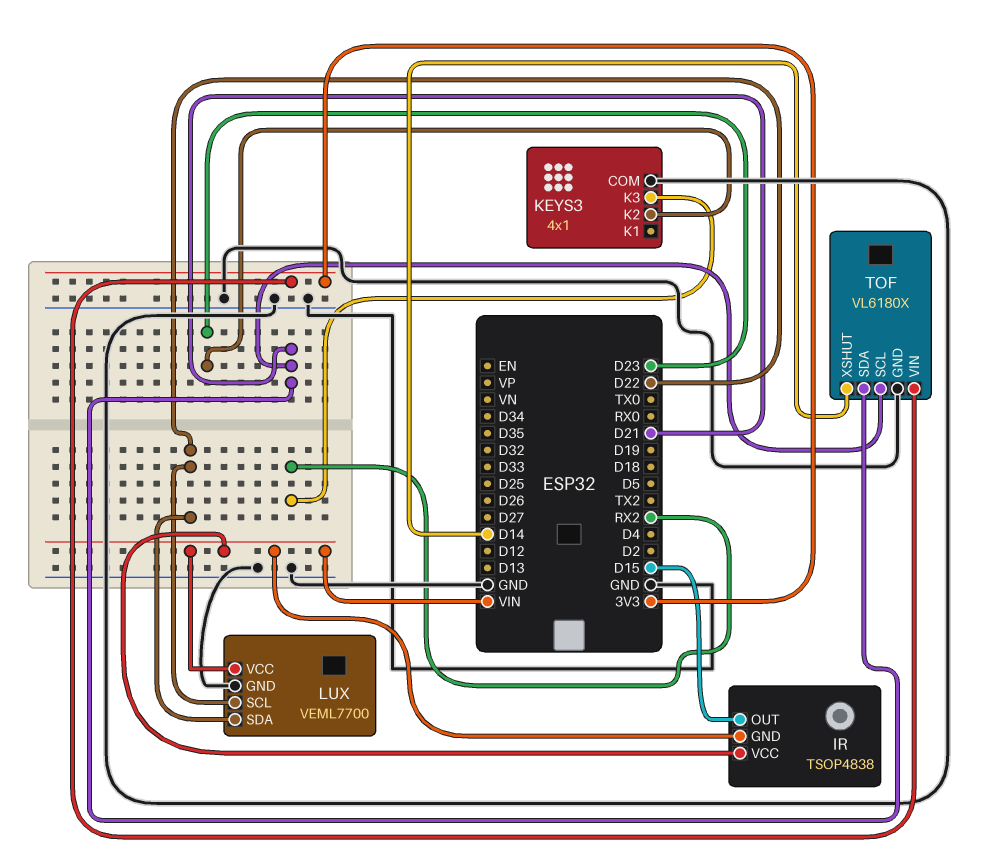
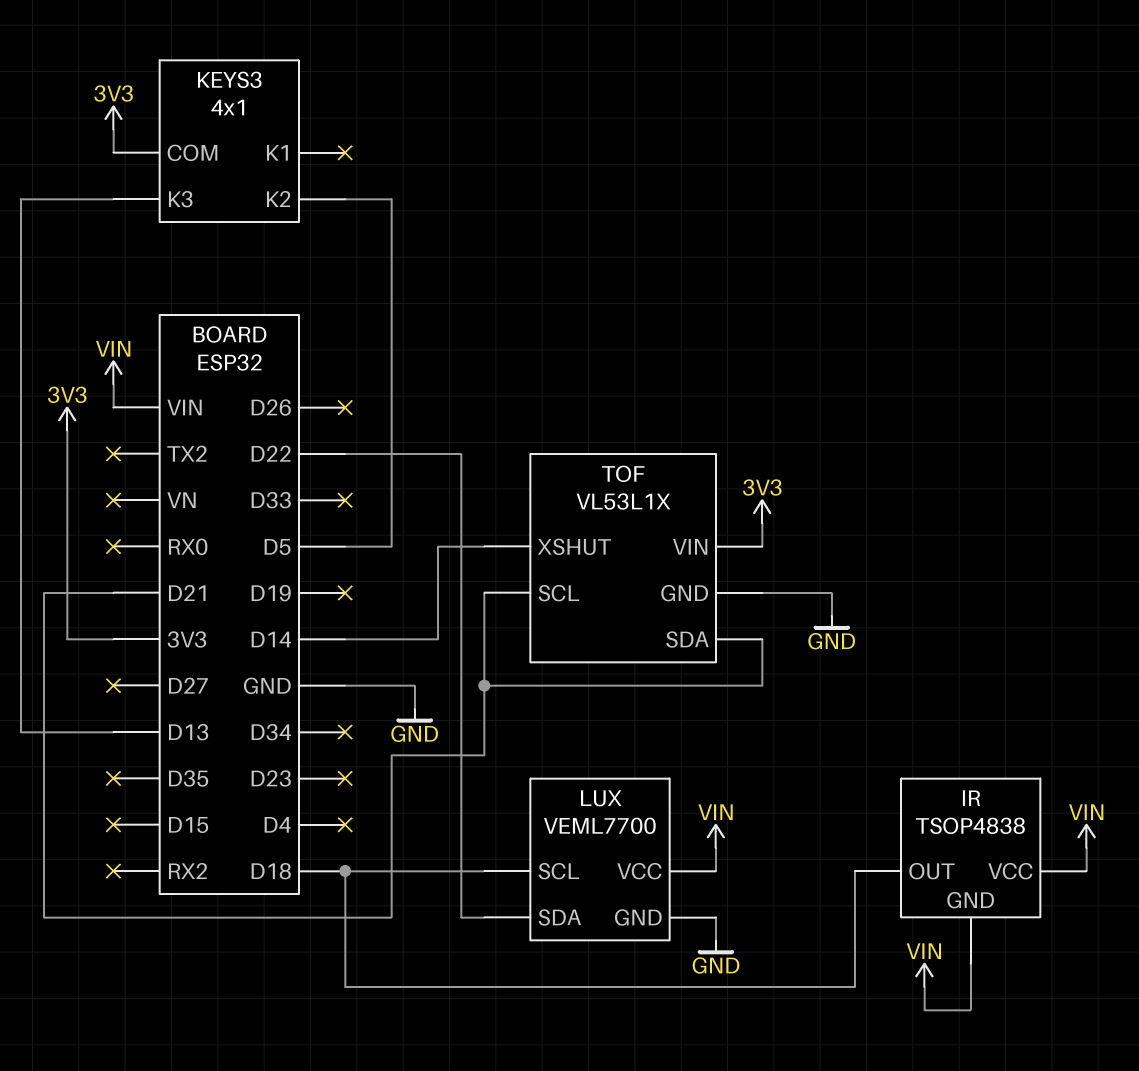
IR pin OUT: D15 -> D18
KEYS3 pin COM: GND -> 3V3
KEYS3 pin K2: D23 -> D5
KEYS3 pin K3: RX2 -> D13
LUX pin SCL: D22 -> D18
TOF: VL6180X -> VL53L1X

